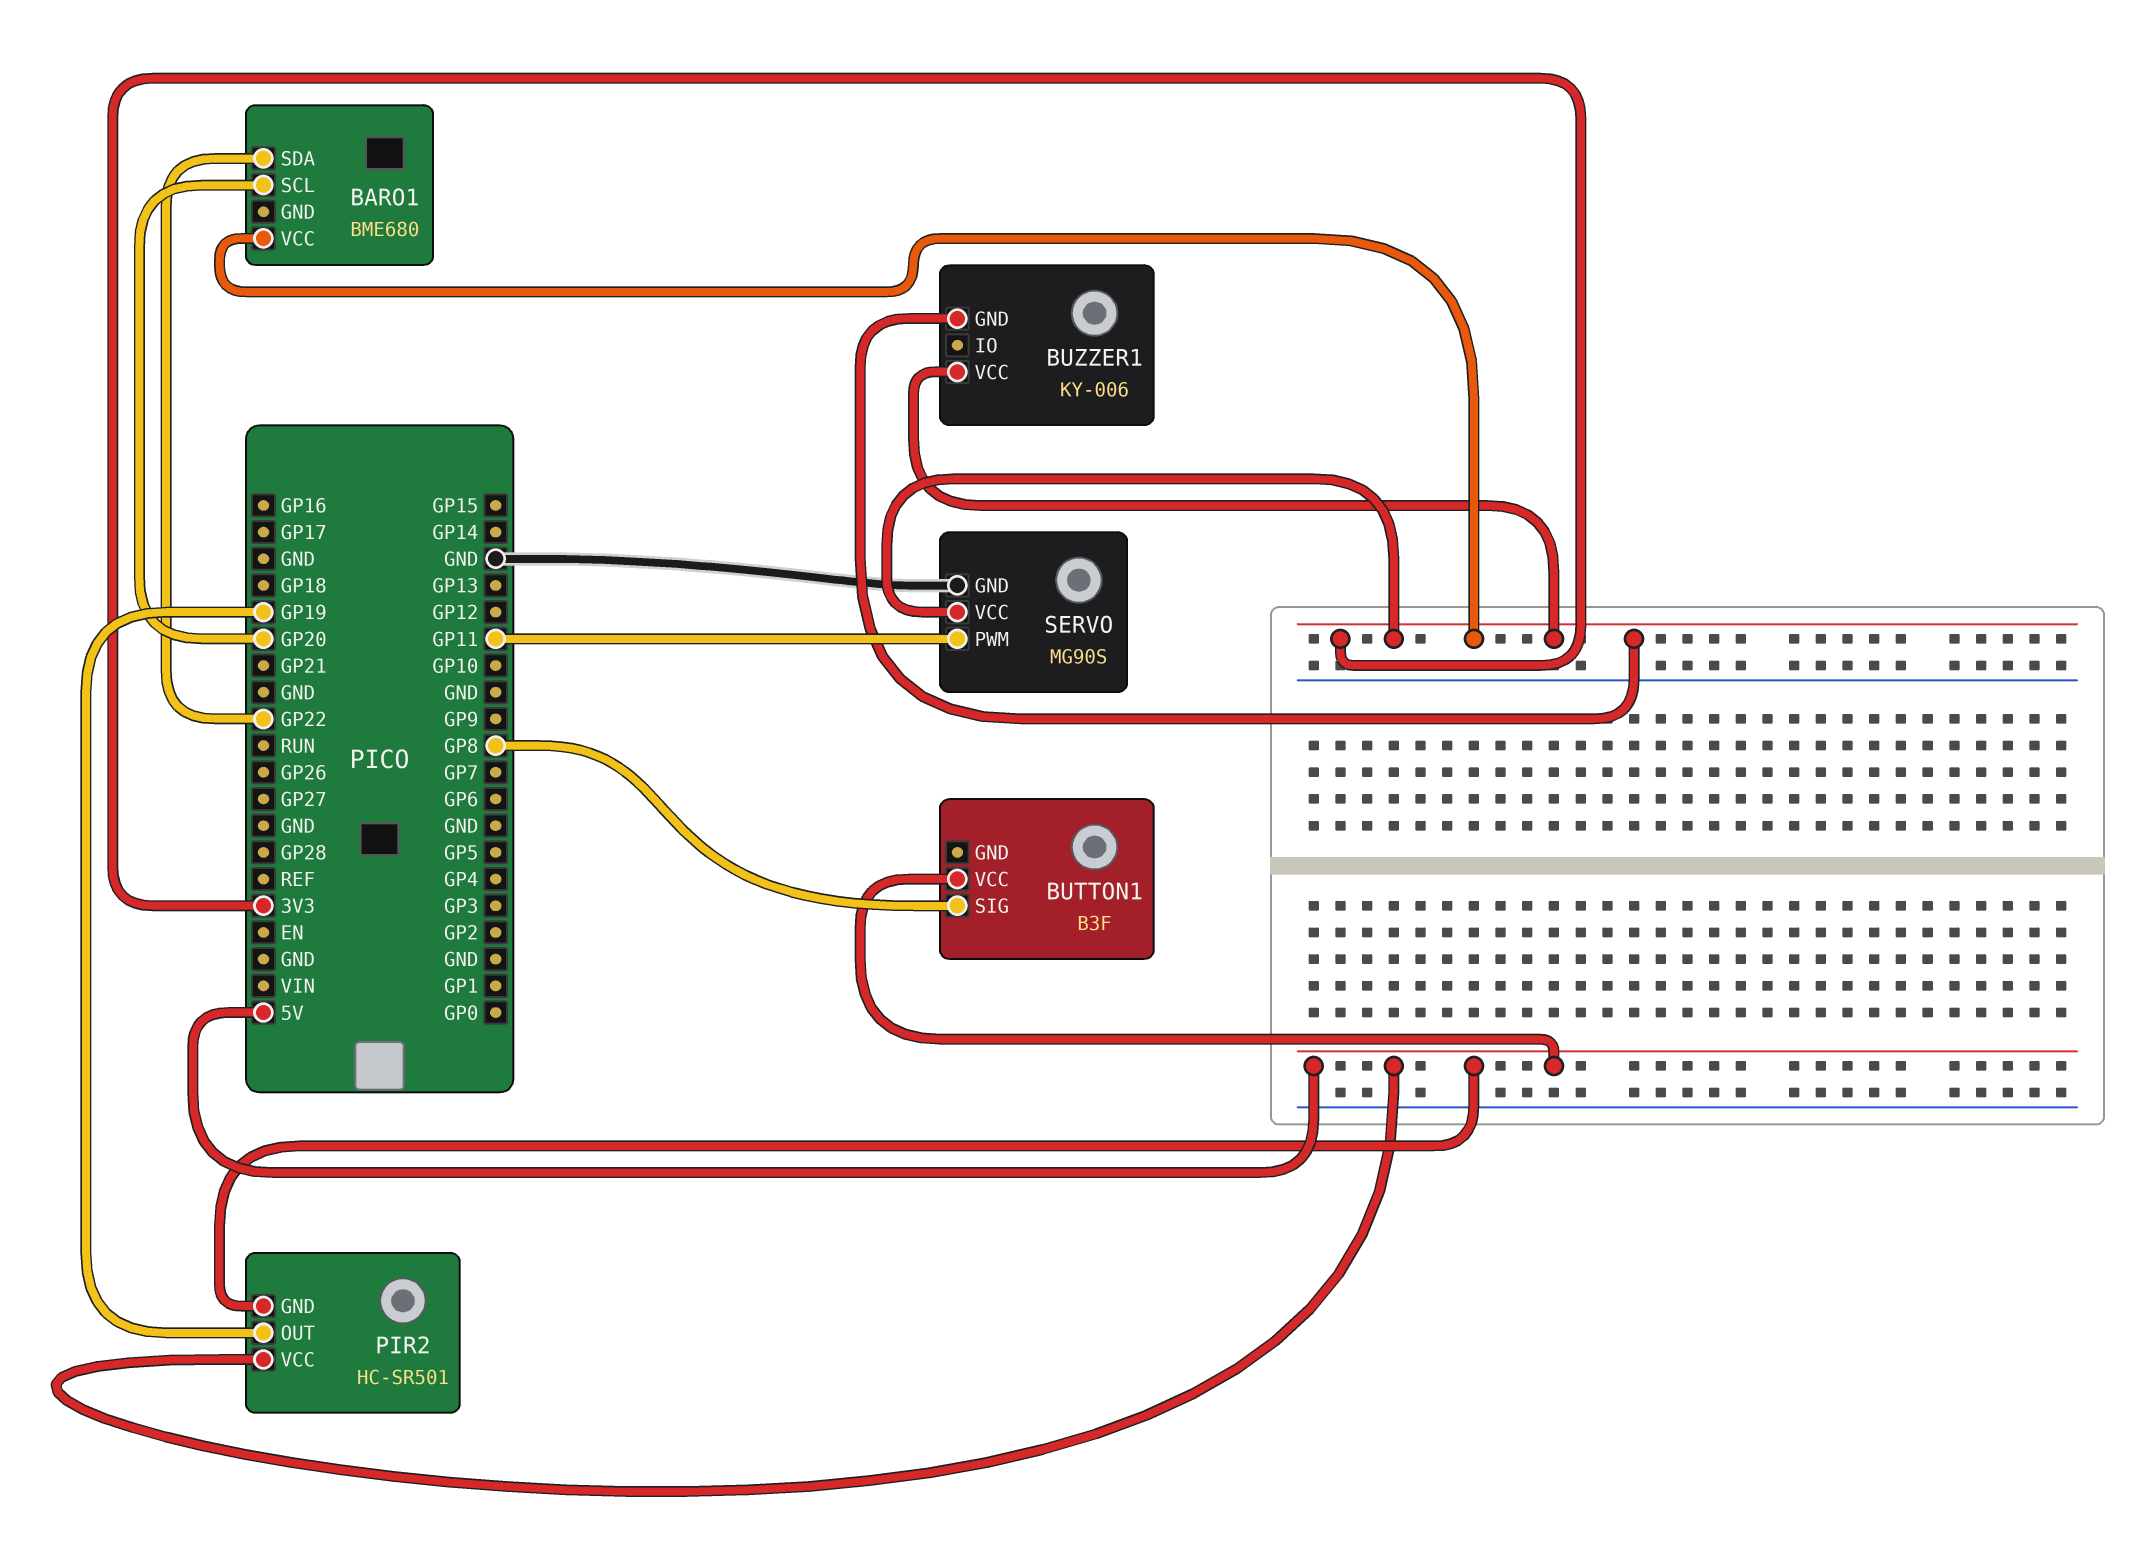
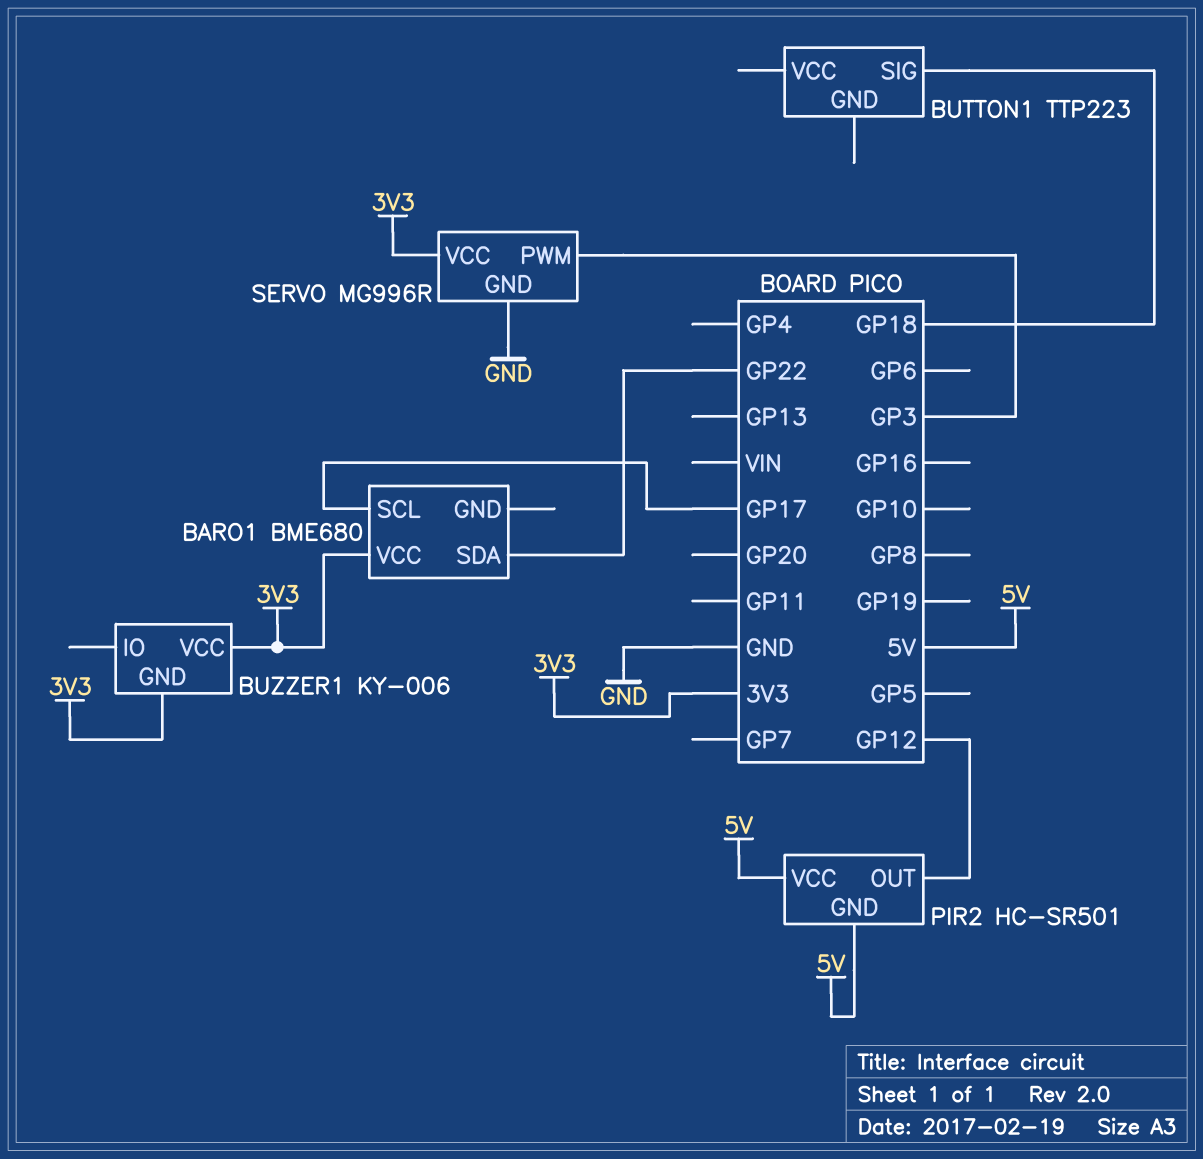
BARO1 pin SCL: GP20 -> GP17
BUTTON1: B3F -> TTP223
BUTTON1 pin SIG: GP8 -> GP18
BUTTON1 pin VCC: 5V -> none
PIR2 pin OUT: GP19 -> GP12
SERVO: MG90S -> MG996R
SERVO pin PWM: GP11 -> GP3

